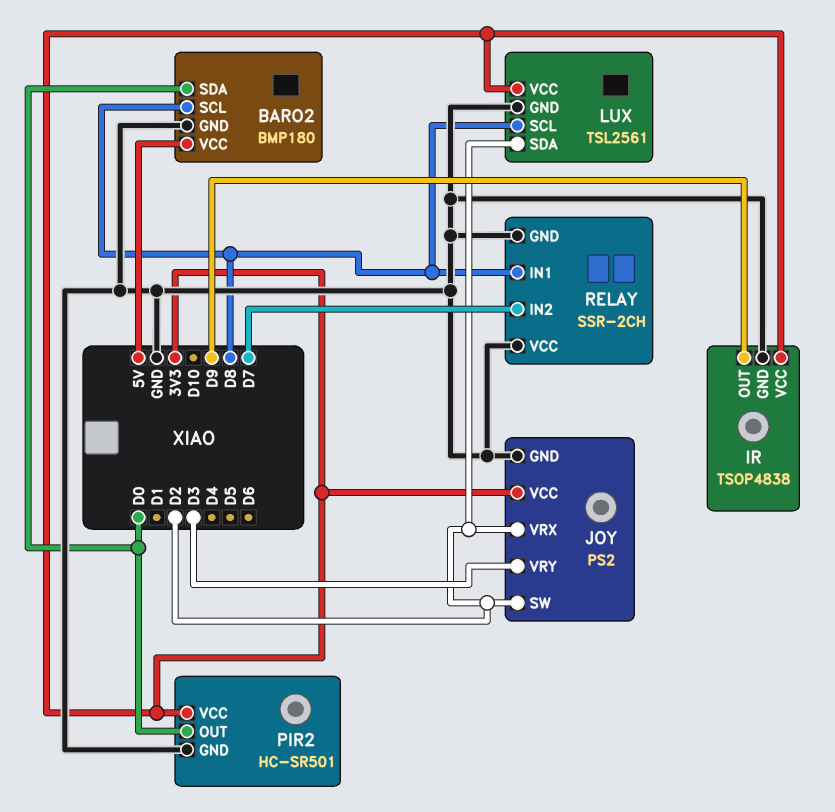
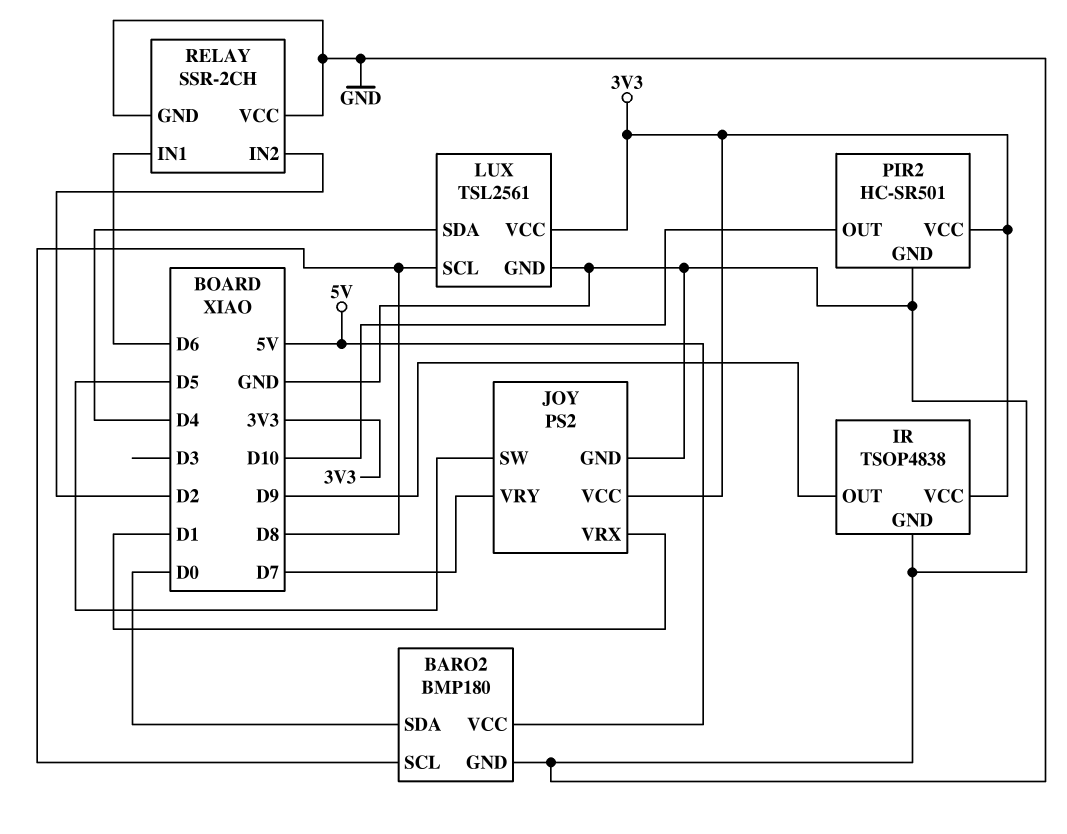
JOY pin SW: D2 -> D5
JOY pin VRX: D2 -> D1
JOY pin VRY: D3 -> D7
LUX pin SDA: D2 -> D4
PIR2 pin OUT: D0 -> D10
RELAY pin IN1: D8 -> D6
RELAY pin IN2: D7 -> D2

